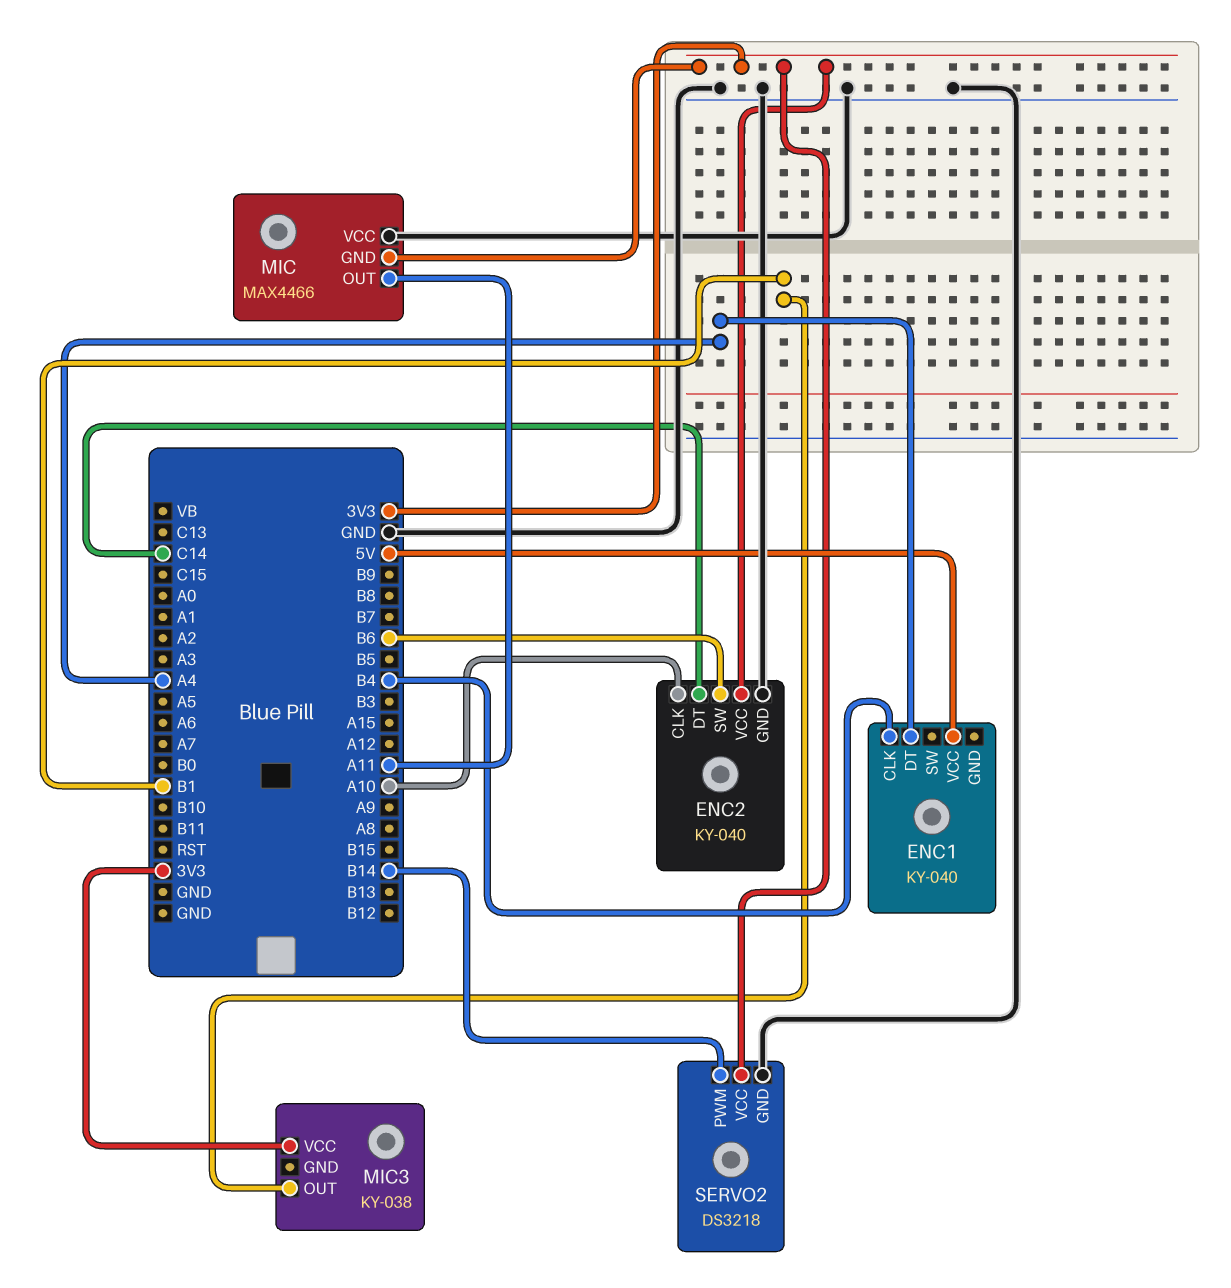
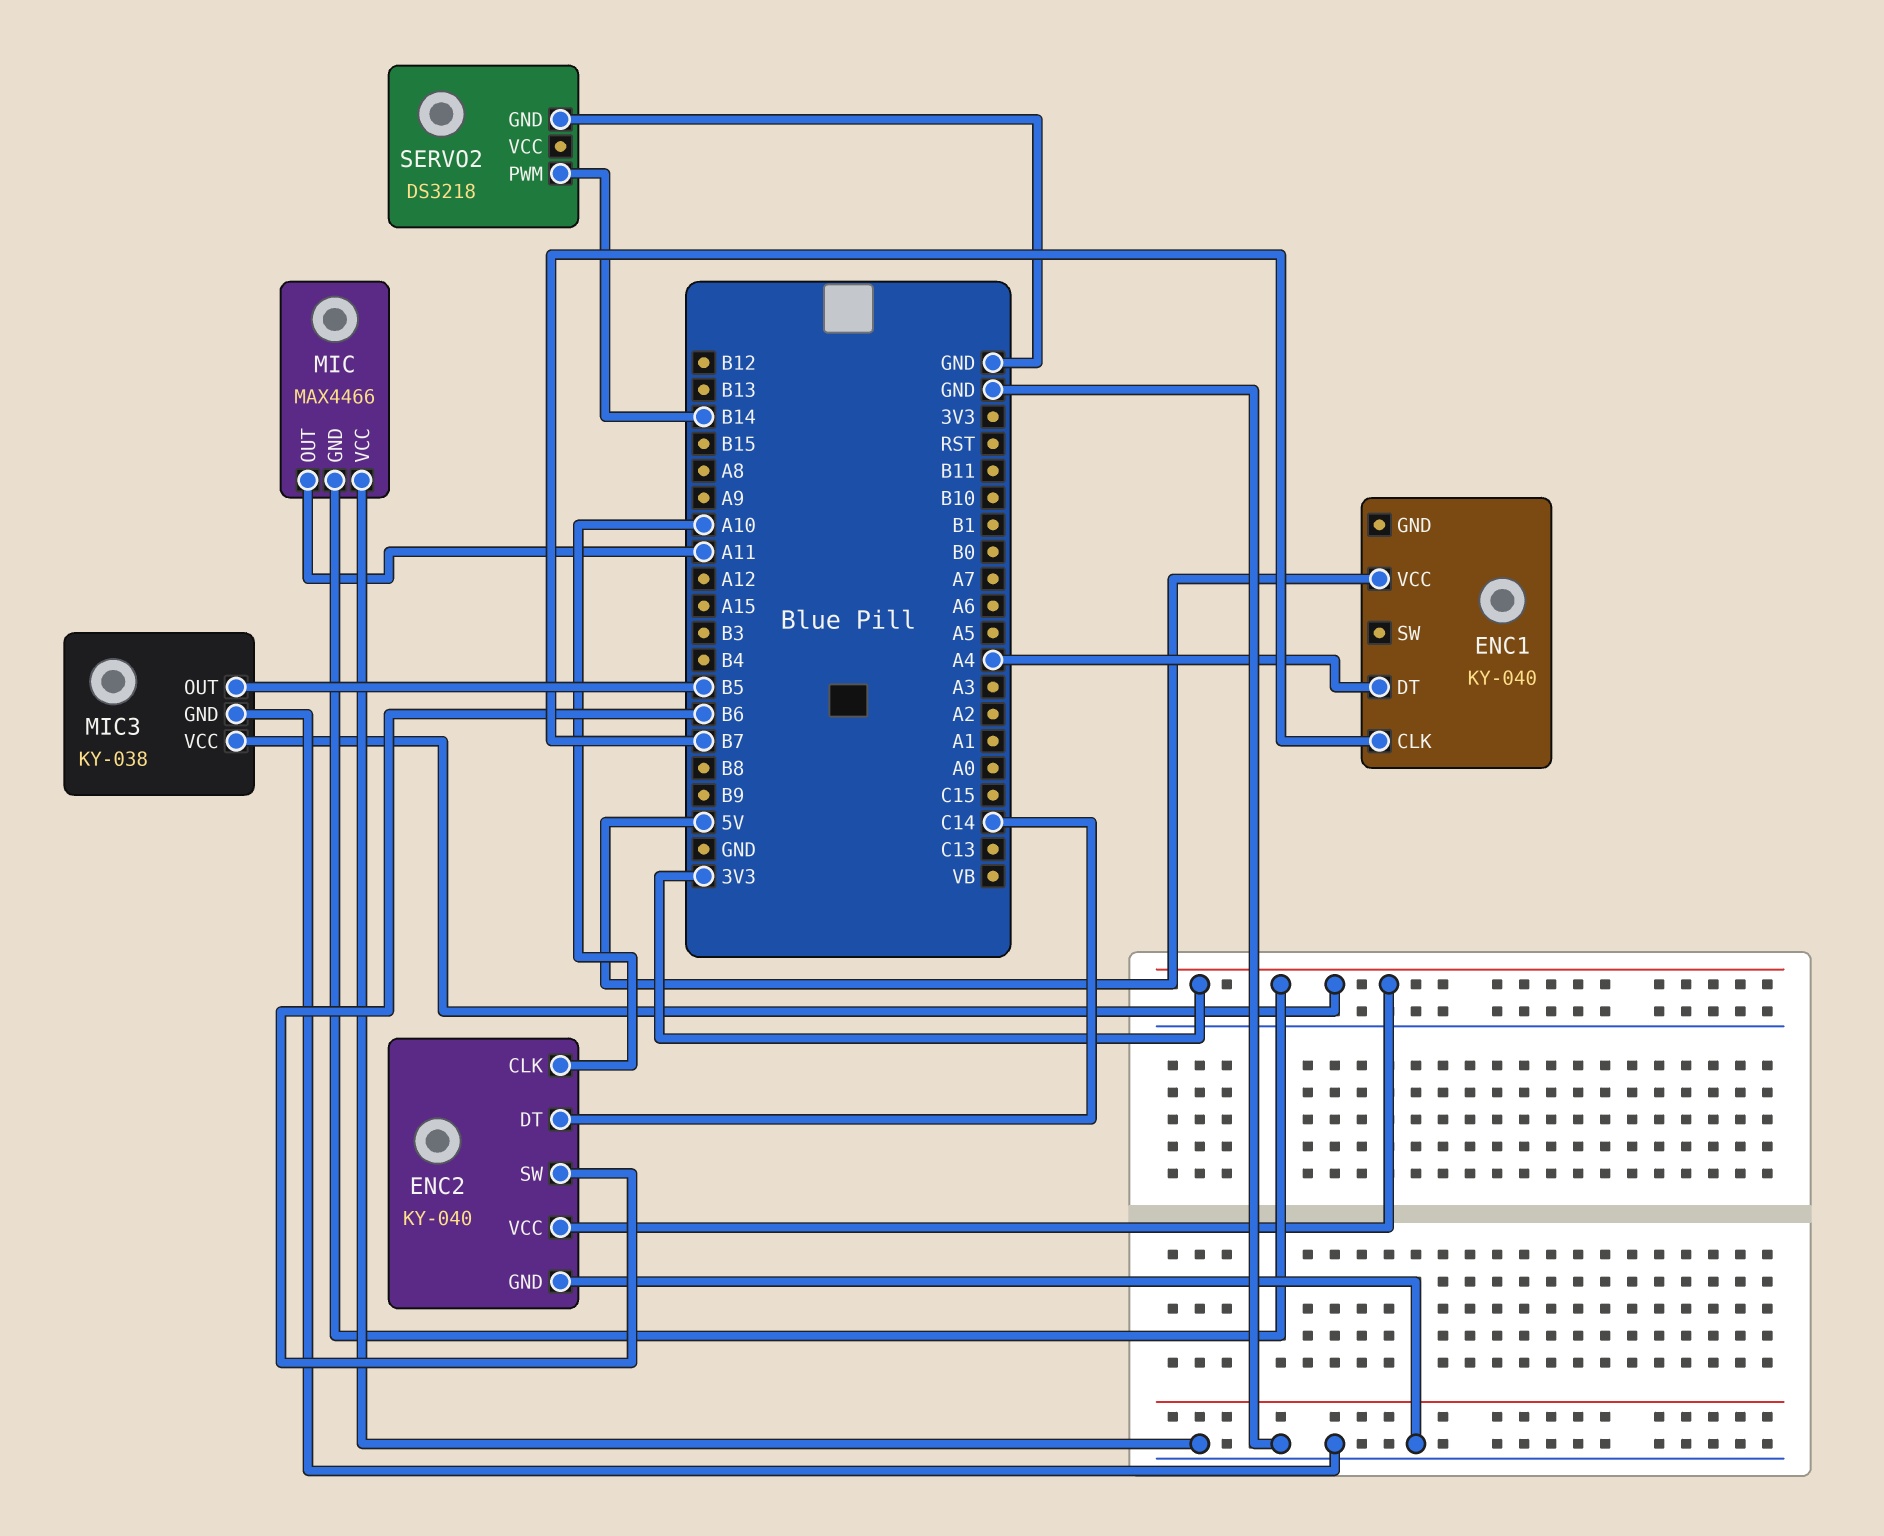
ENC1 pin CLK: B4 -> B7
MIC3 pin GND: none -> GND
MIC3 pin OUT: B1 -> B5
SERVO2 pin VCC: 3V3 -> none

